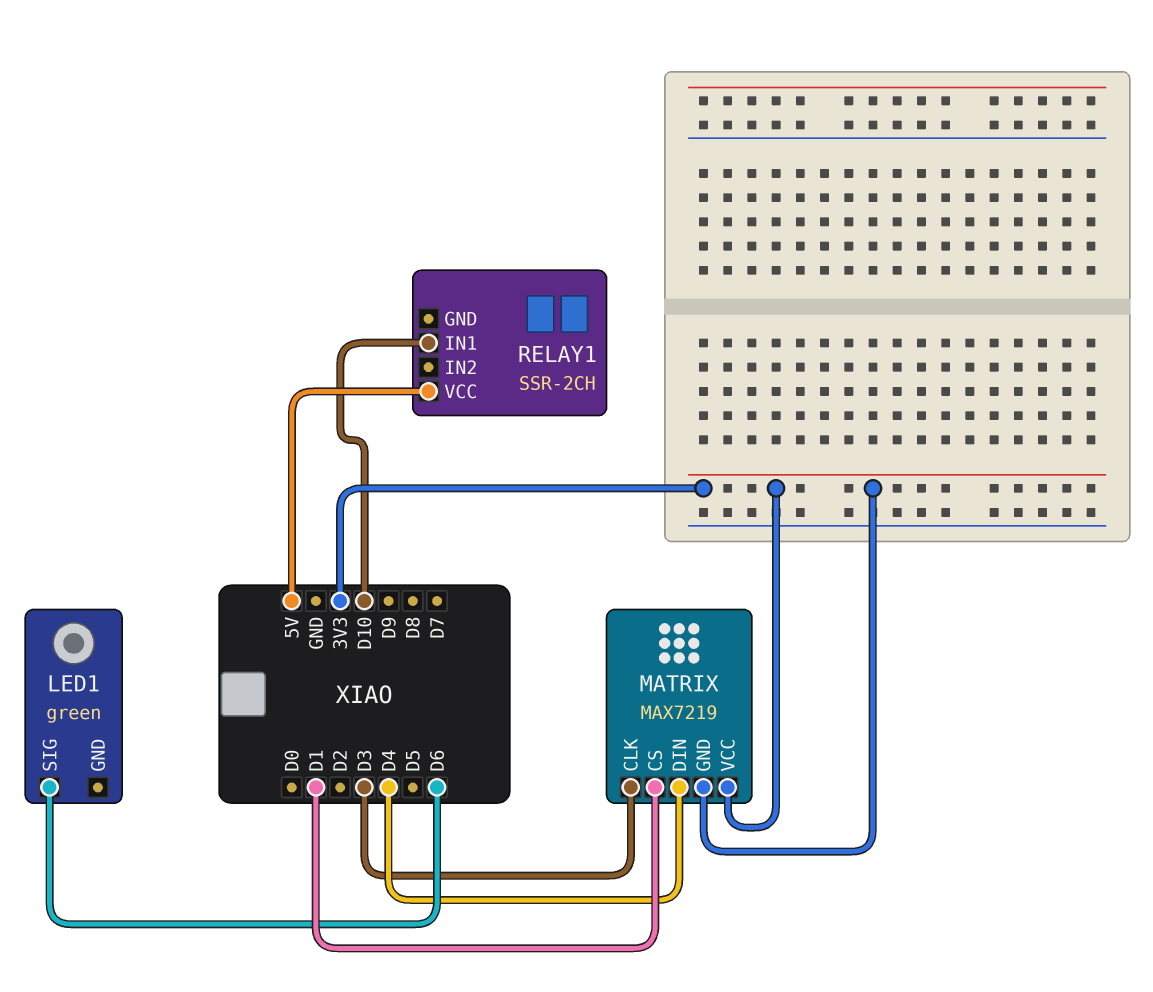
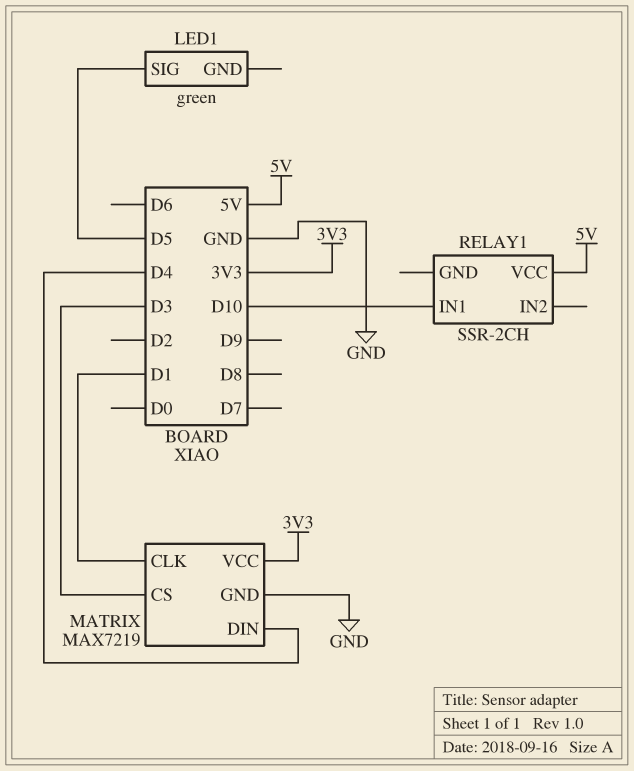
LED1 pin SIG: D6 -> D5
MATRIX pin CLK: D3 -> D1
MATRIX pin CS: D1 -> D3
MATRIX pin GND: 3V3 -> GND

